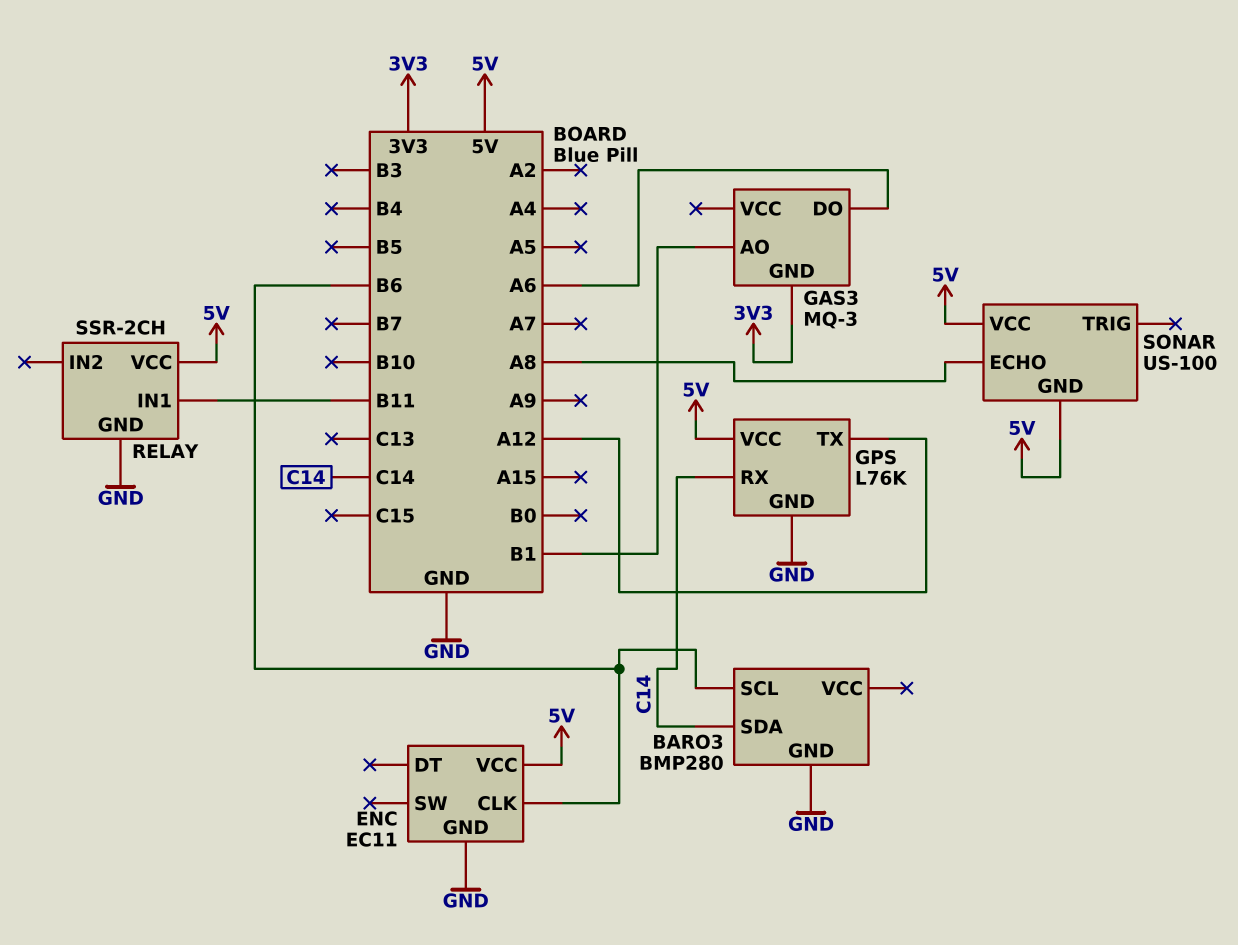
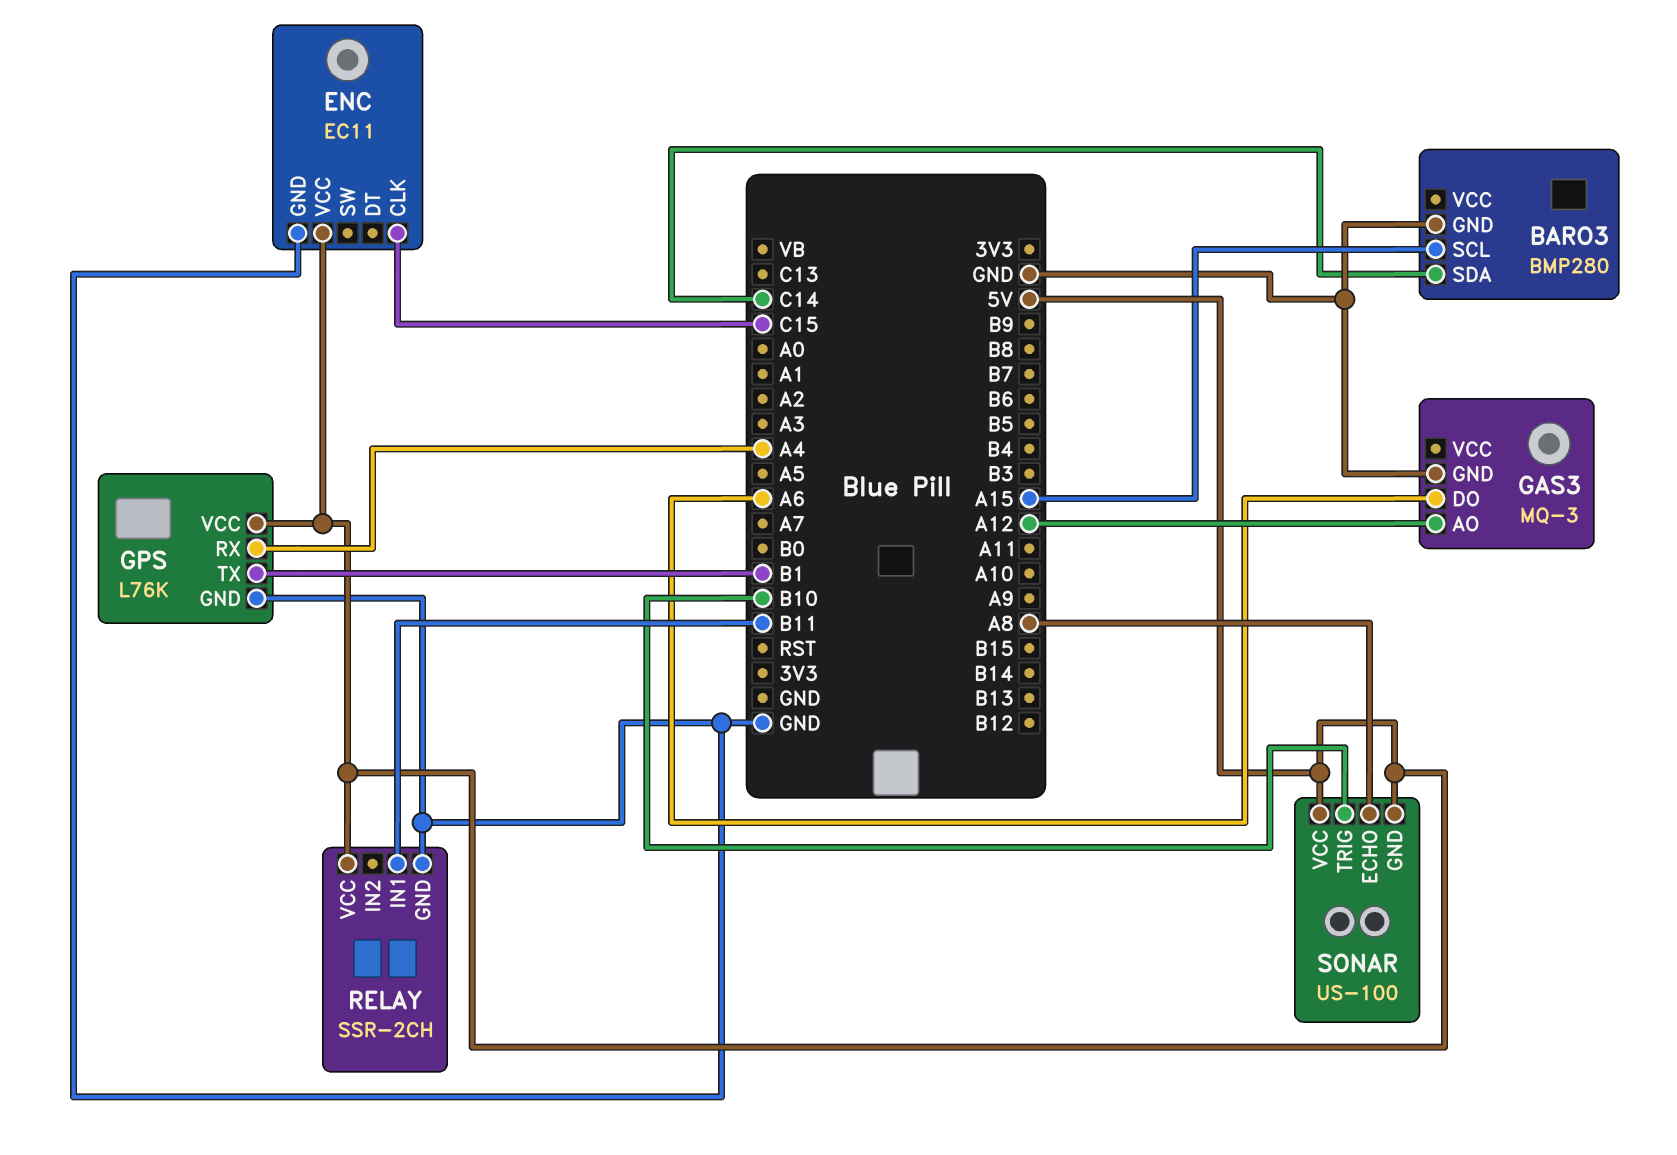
BARO3 pin SCL: B6 -> A15
ENC pin CLK: B6 -> C15
GAS3 pin AO: B1 -> A12
GAS3 pin GND: 3V3 -> GND
GPS pin RX: C14 -> A4
GPS pin TX: A12 -> B1
SONAR pin TRIG: none -> B10

